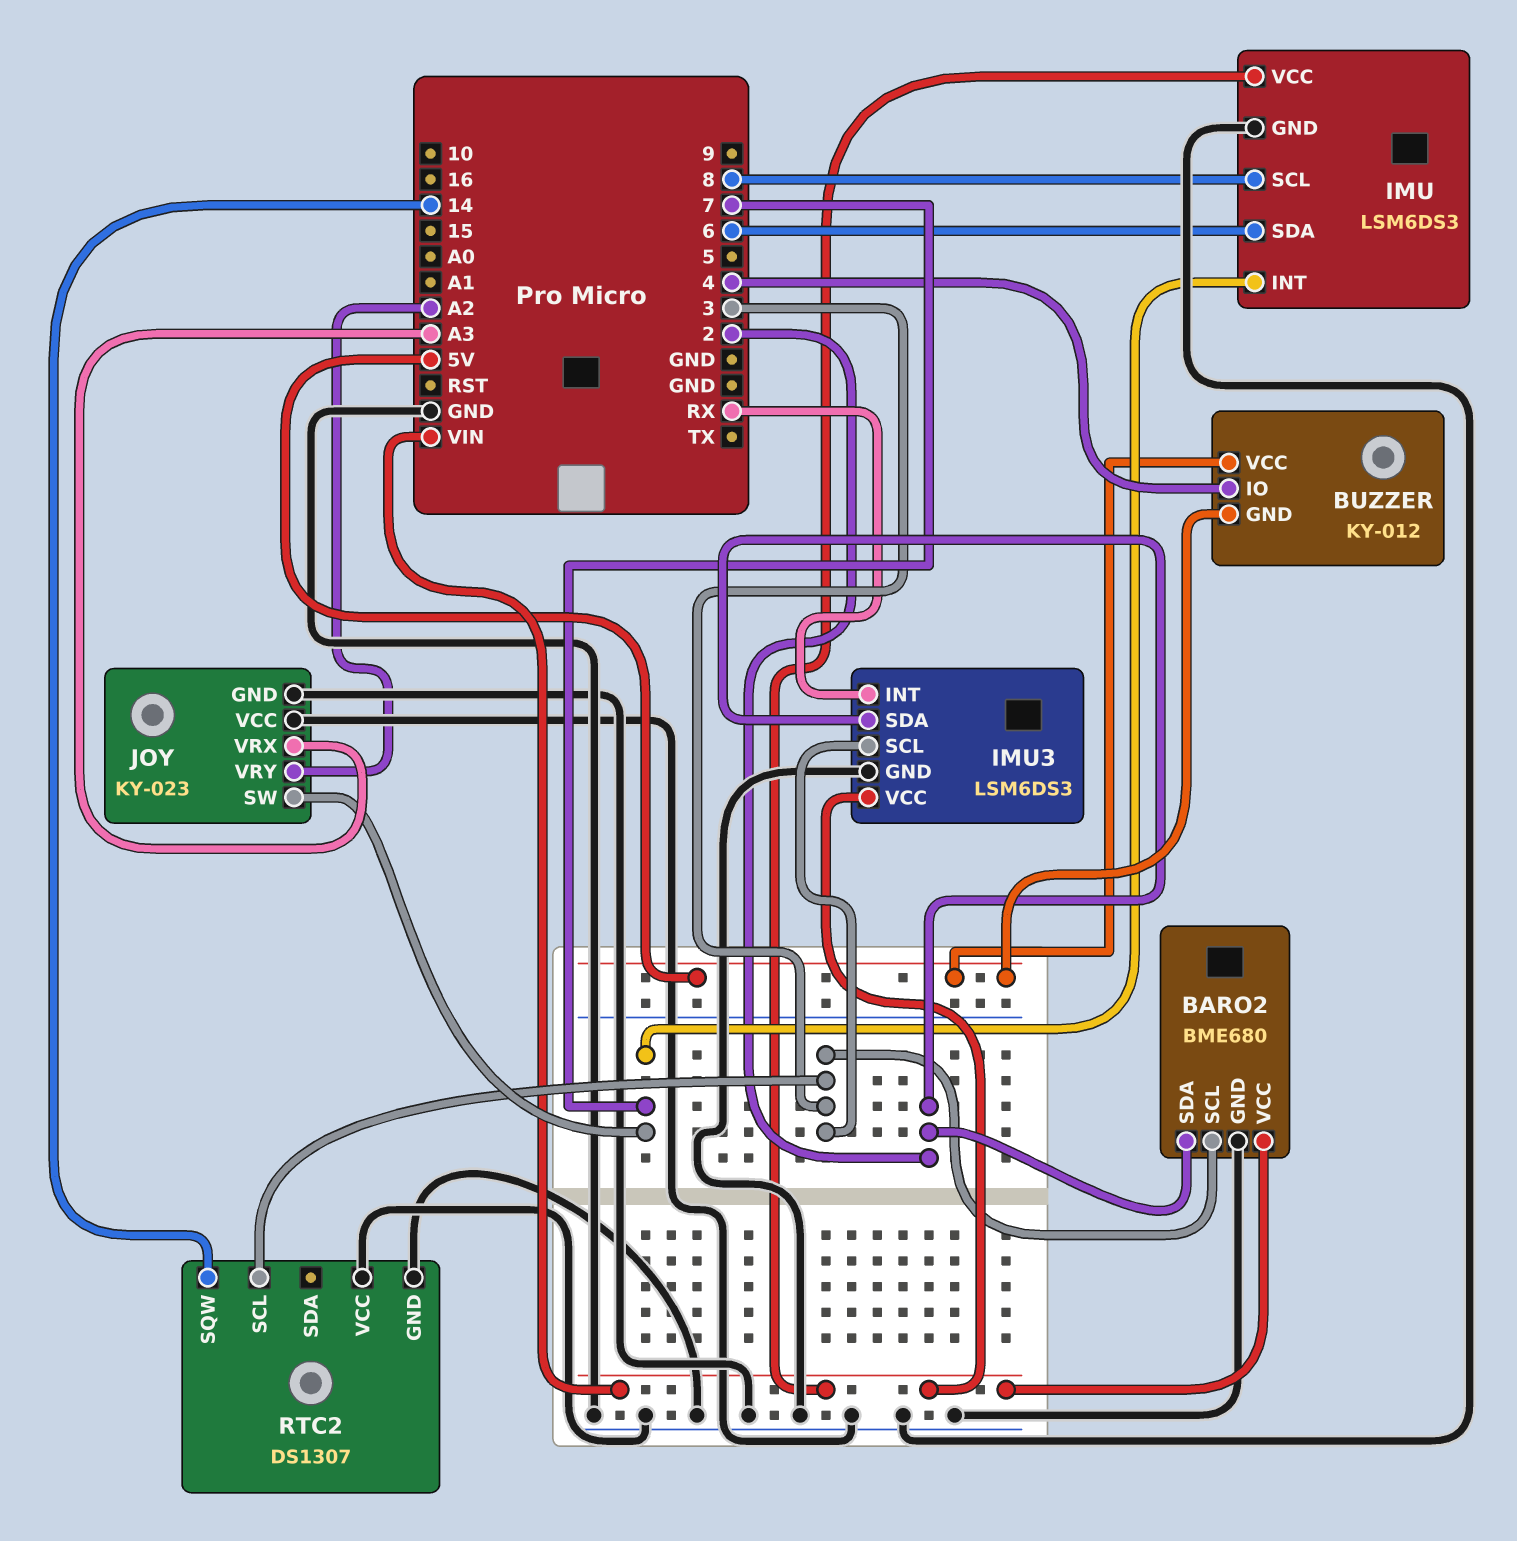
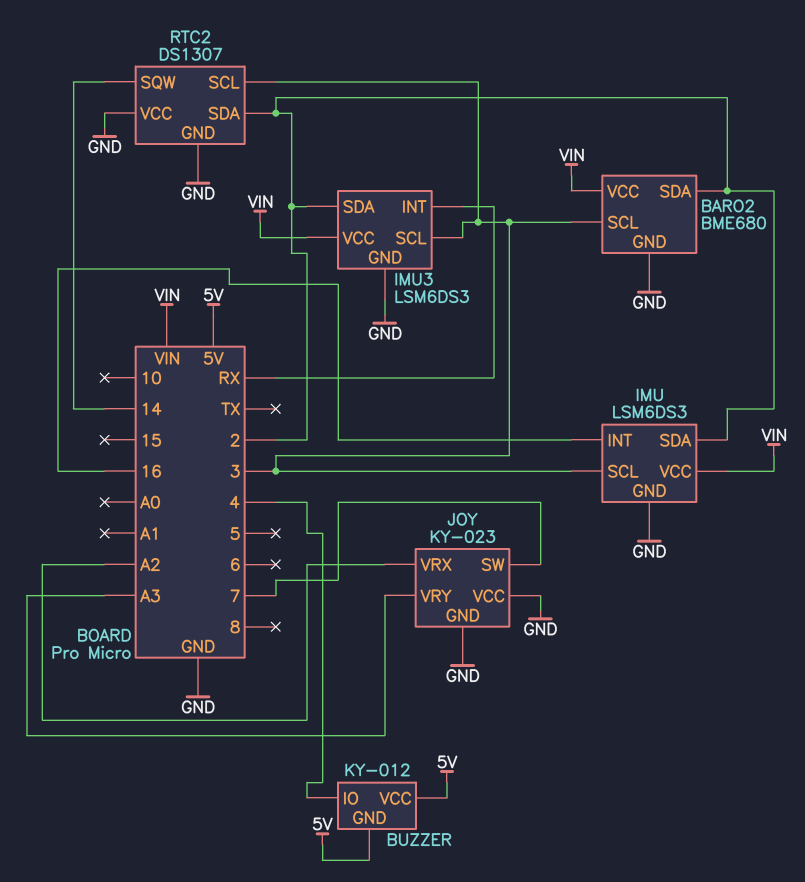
IMU pin INT: 7 -> 16
IMU pin SCL: 8 -> 3
IMU pin SDA: 6 -> 2
JOY pin VRX: A3 -> A2
JOY pin VRY: A2 -> A3
RTC2 pin SDA: none -> 2

